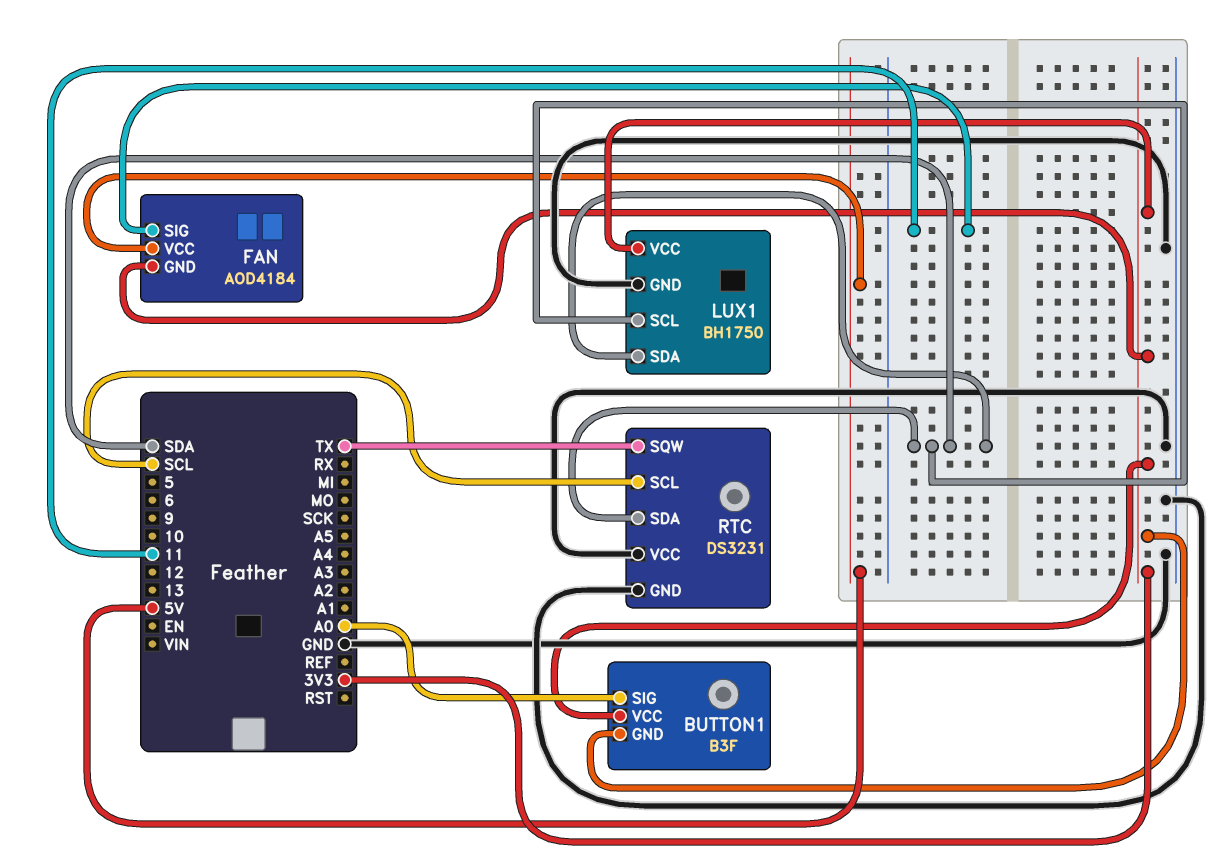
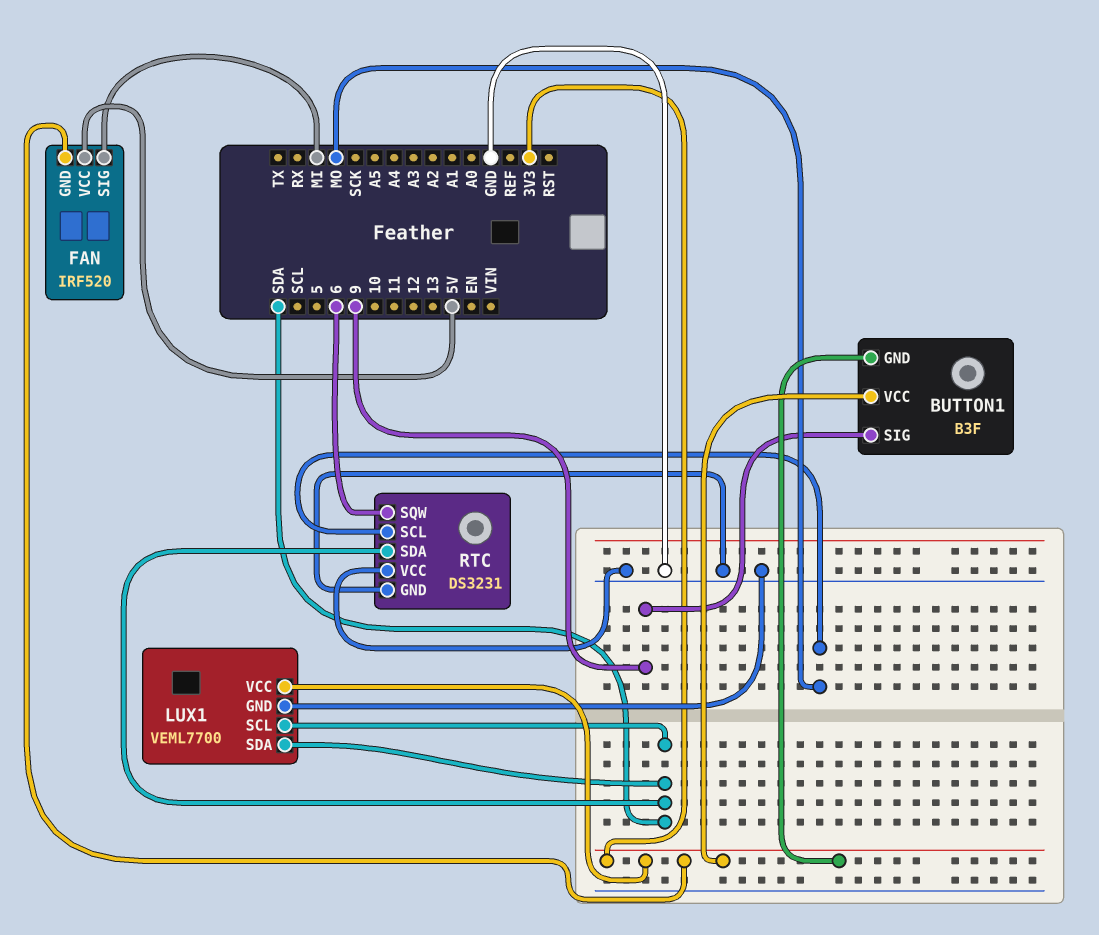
BUTTON1 pin SIG: A0 -> 9
FAN: AOD4184 -> IRF520
FAN pin SIG: 11 -> MI
LUX1: BH1750 -> VEML7700
RTC pin SCL: SCL -> MO
RTC pin SQW: TX -> 6

